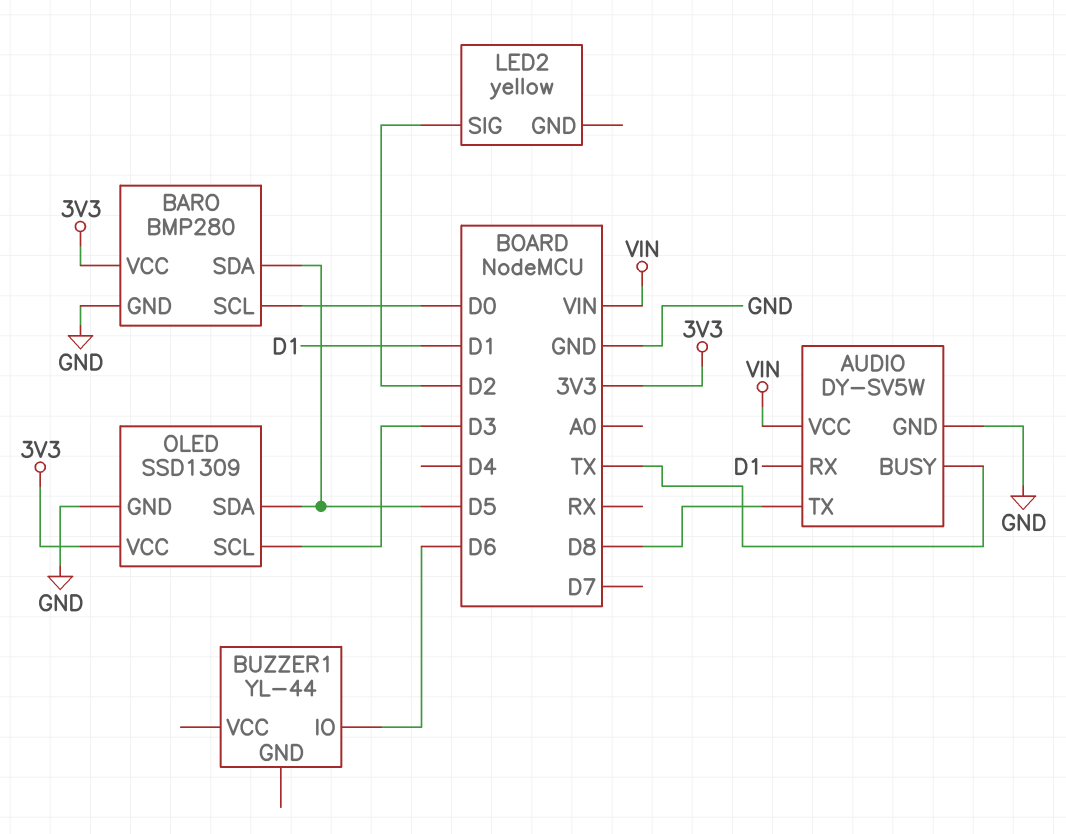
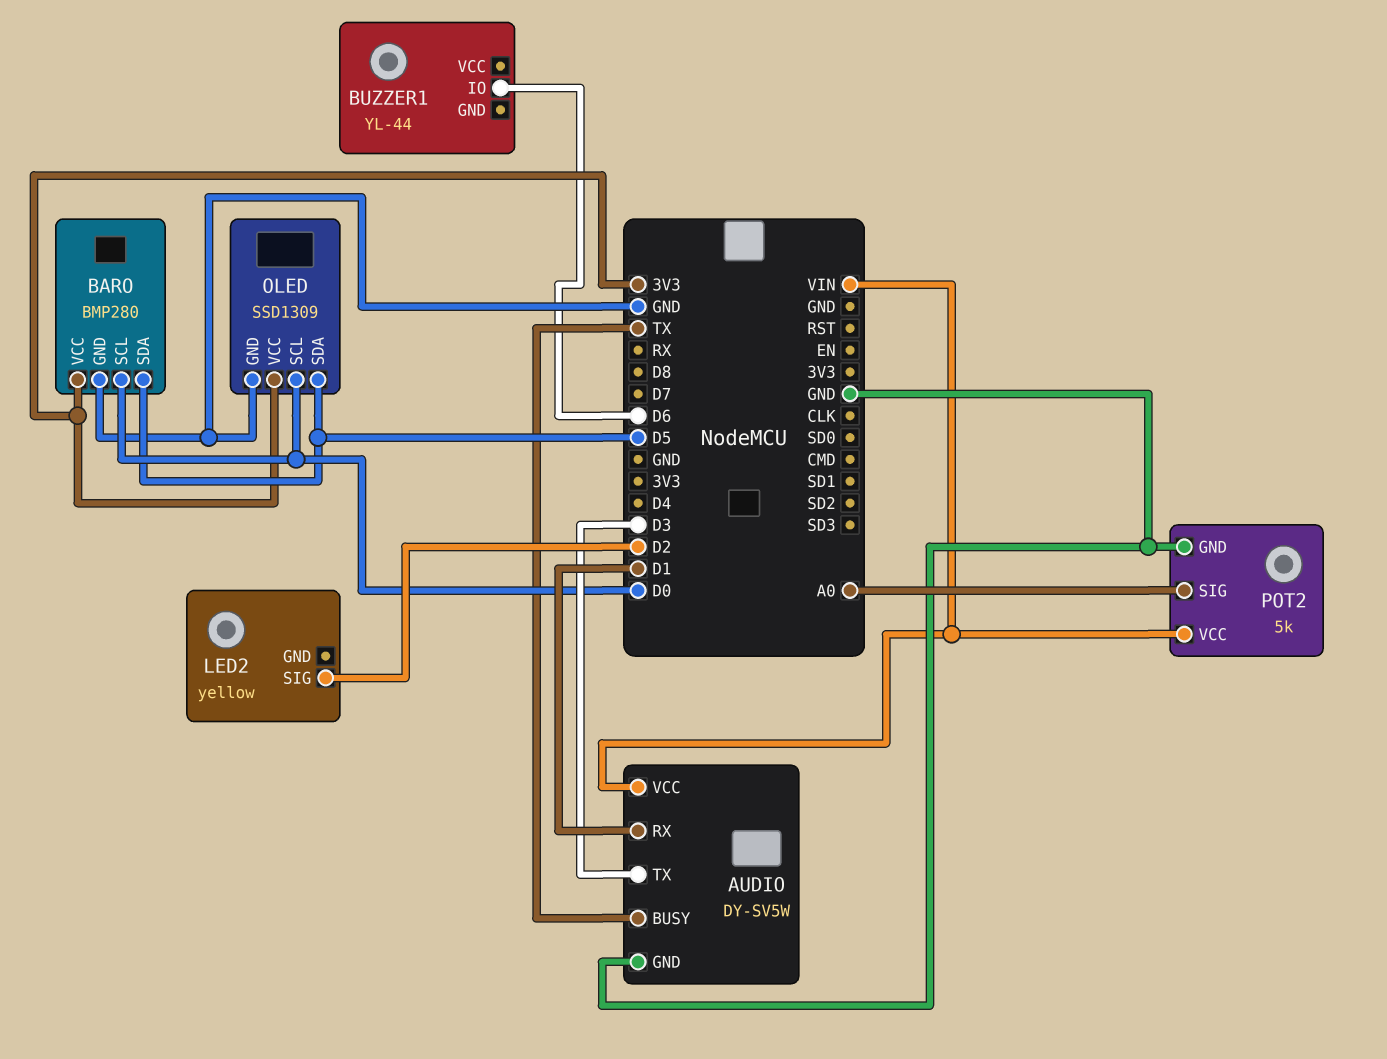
AUDIO pin TX: D8 -> D3
OLED pin SCL: D3 -> D0
POT2: none -> 5k
POT2 pin GND: none -> GND
POT2 pin SIG: none -> A0
POT2 pin VCC: none -> VIN

